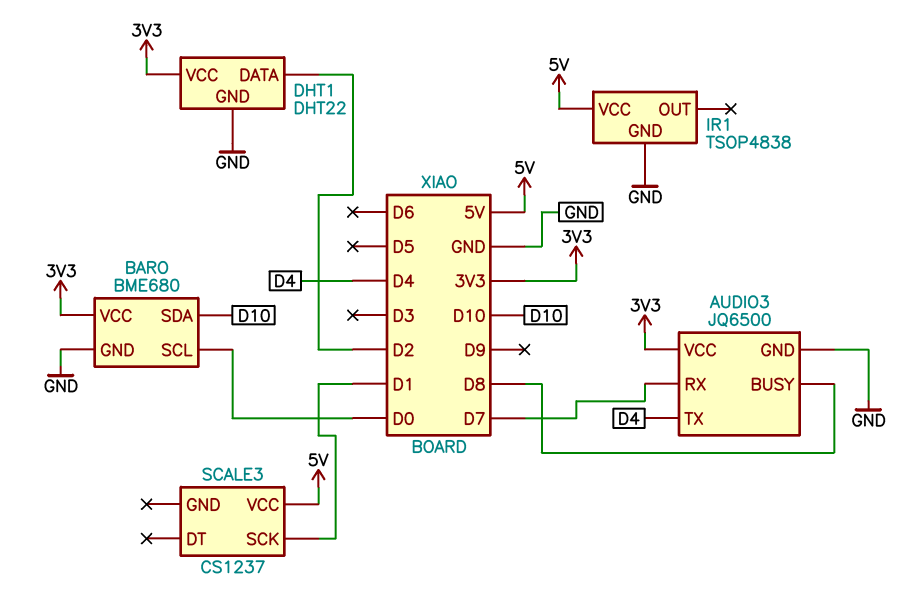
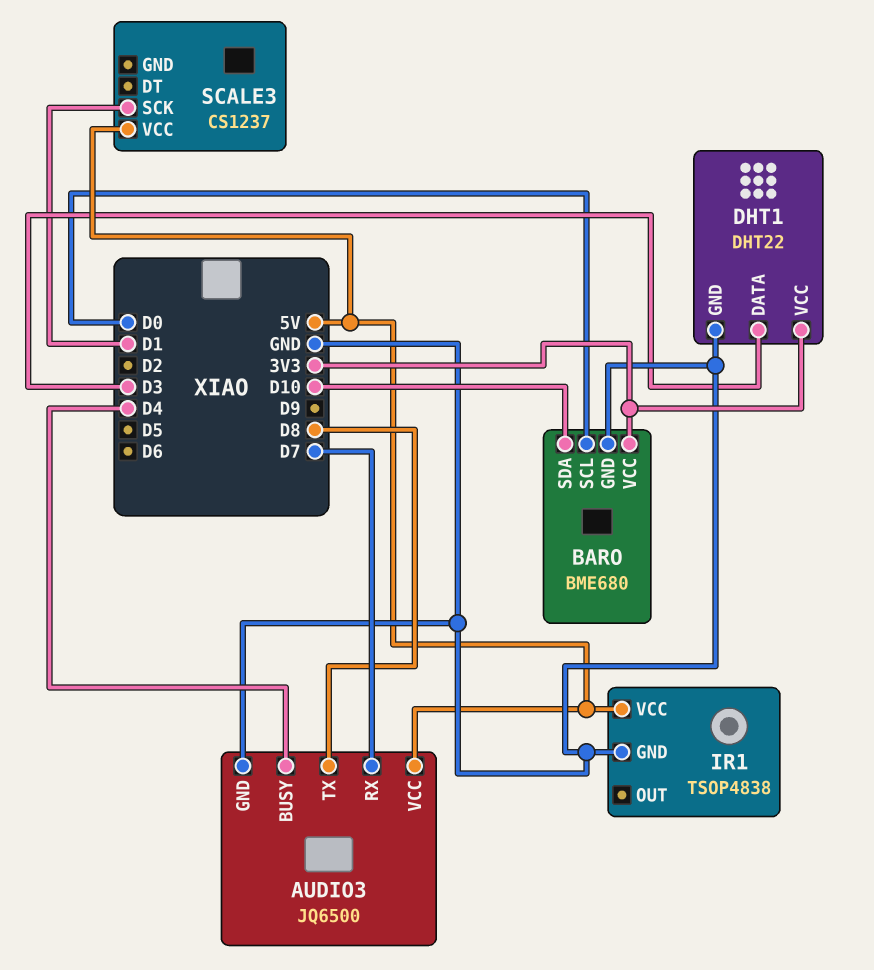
AUDIO3 pin BUSY: D8 -> D4
AUDIO3 pin TX: D4 -> D8
AUDIO3 pin VCC: 3V3 -> 5V
DHT1 pin DATA: D2 -> D3

